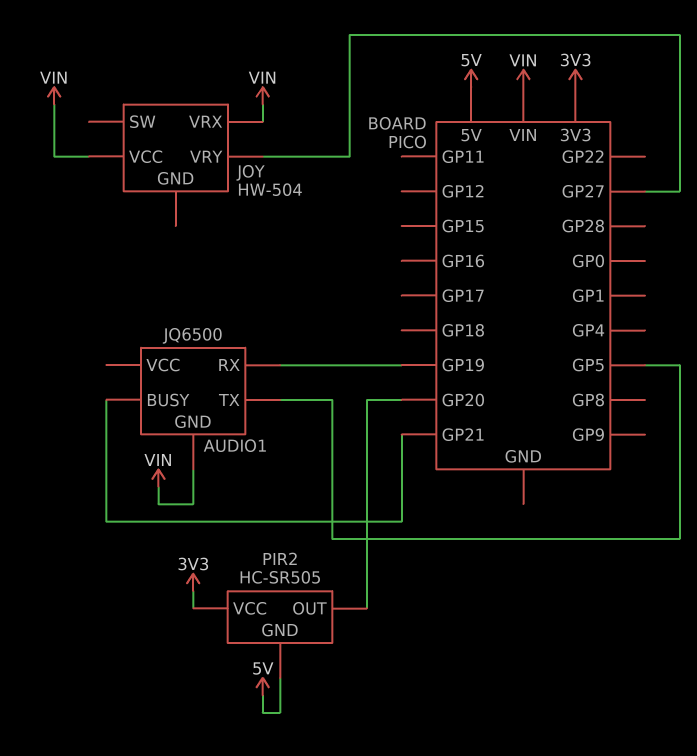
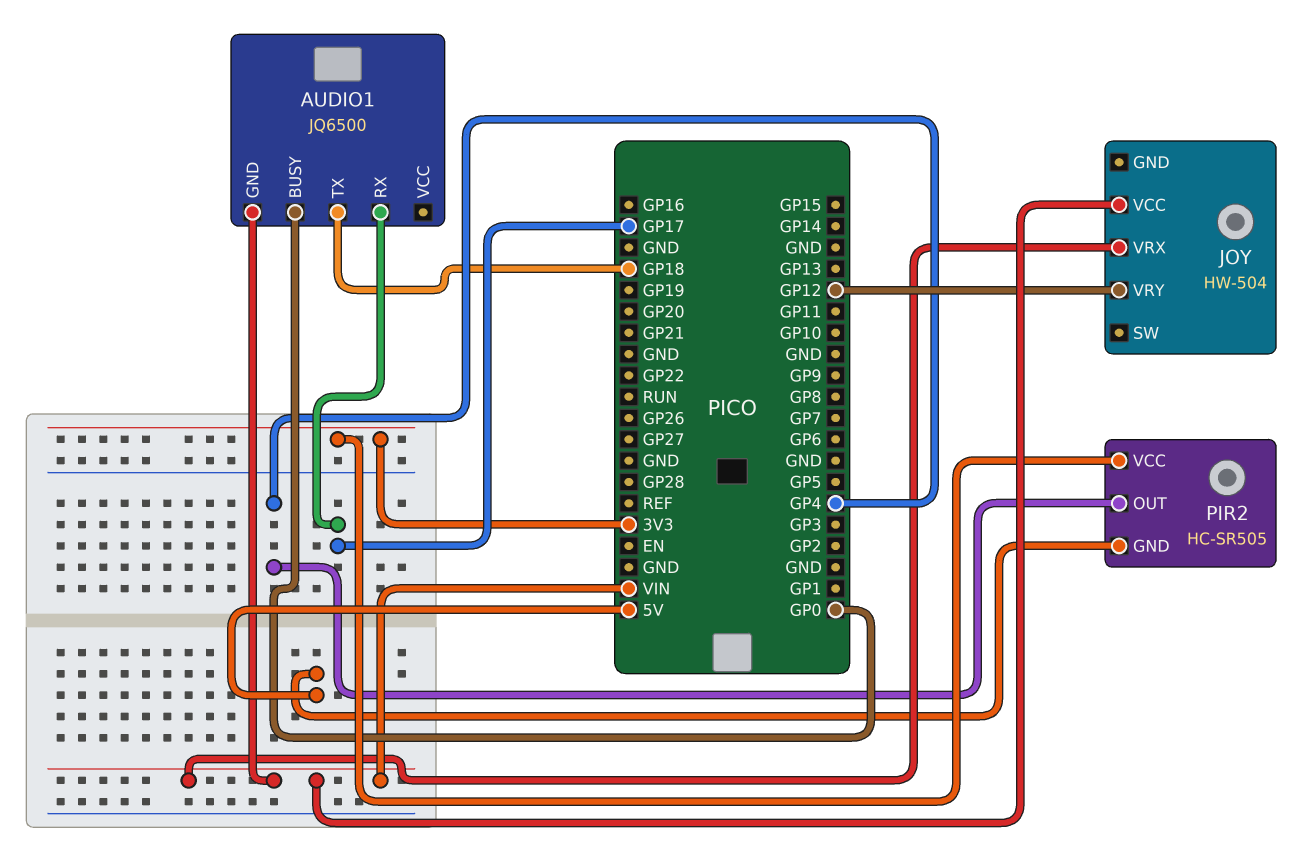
AUDIO1 pin BUSY: GP21 -> GP0
AUDIO1 pin RX: GP19 -> GP17
AUDIO1 pin TX: GP5 -> GP18
JOY pin VRY: GP27 -> GP12
PIR2 pin OUT: GP20 -> GP4

